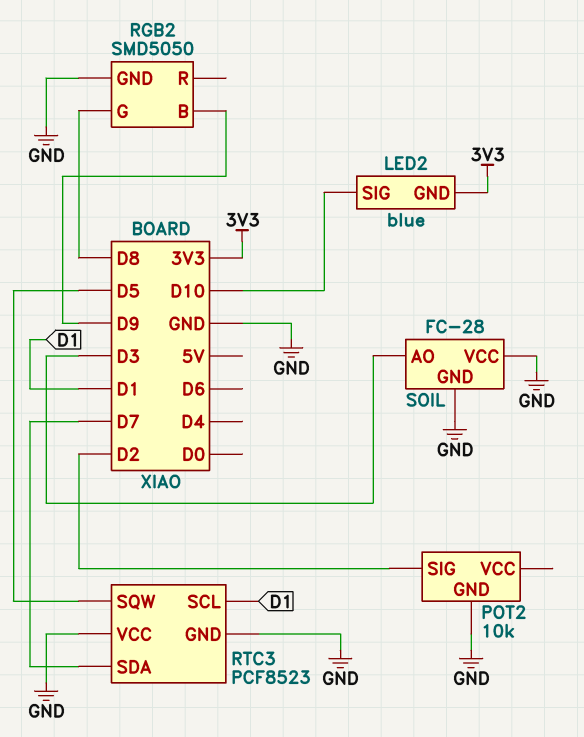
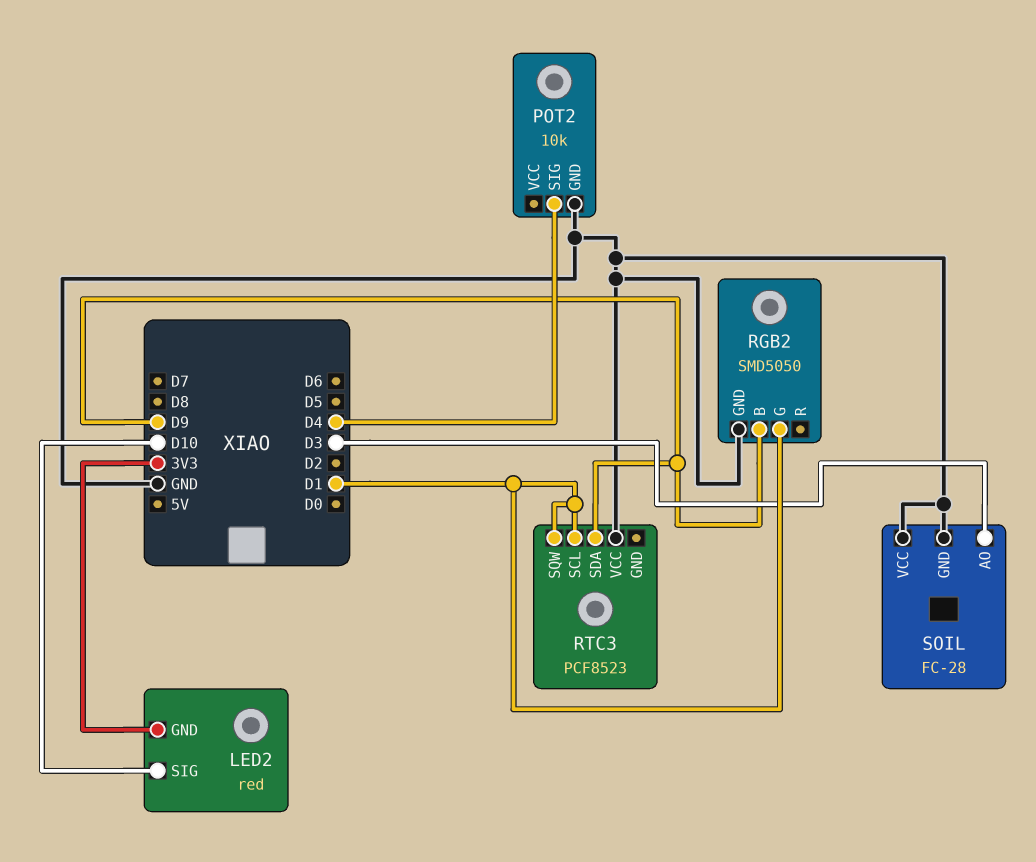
LED2: blue -> red
POT2 pin SIG: D2 -> D4
RGB2 pin G: D8 -> D1
RTC3 pin GND: GND -> none
RTC3 pin SDA: D7 -> D9
RTC3 pin SQW: D5 -> D1

